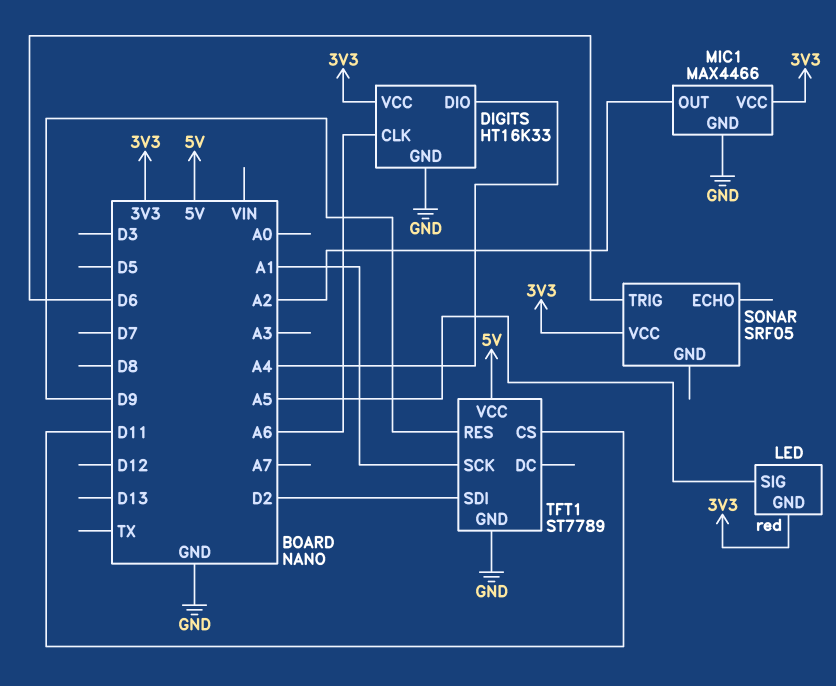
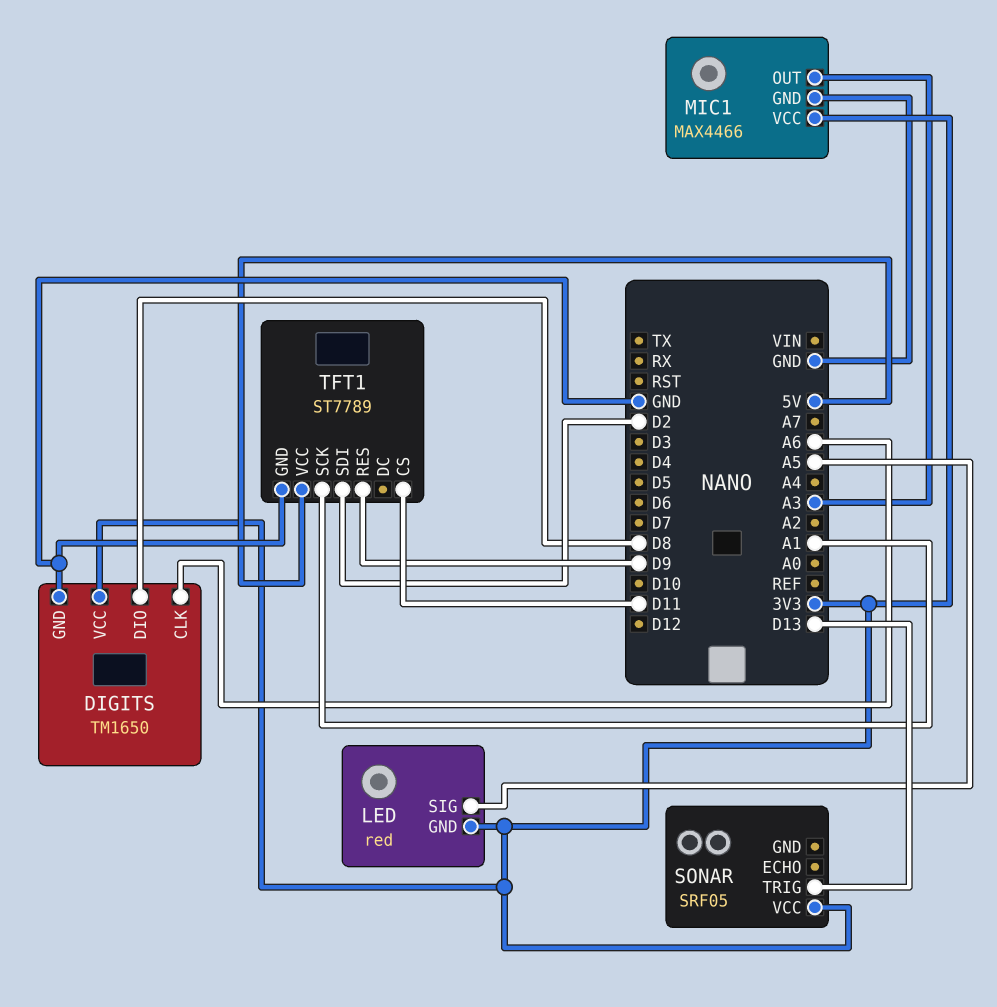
DIGITS: HT16K33 -> TM1650
DIGITS pin DIO: A4 -> D8
MIC1 pin OUT: A2 -> A3
SONAR pin TRIG: D6 -> D13

